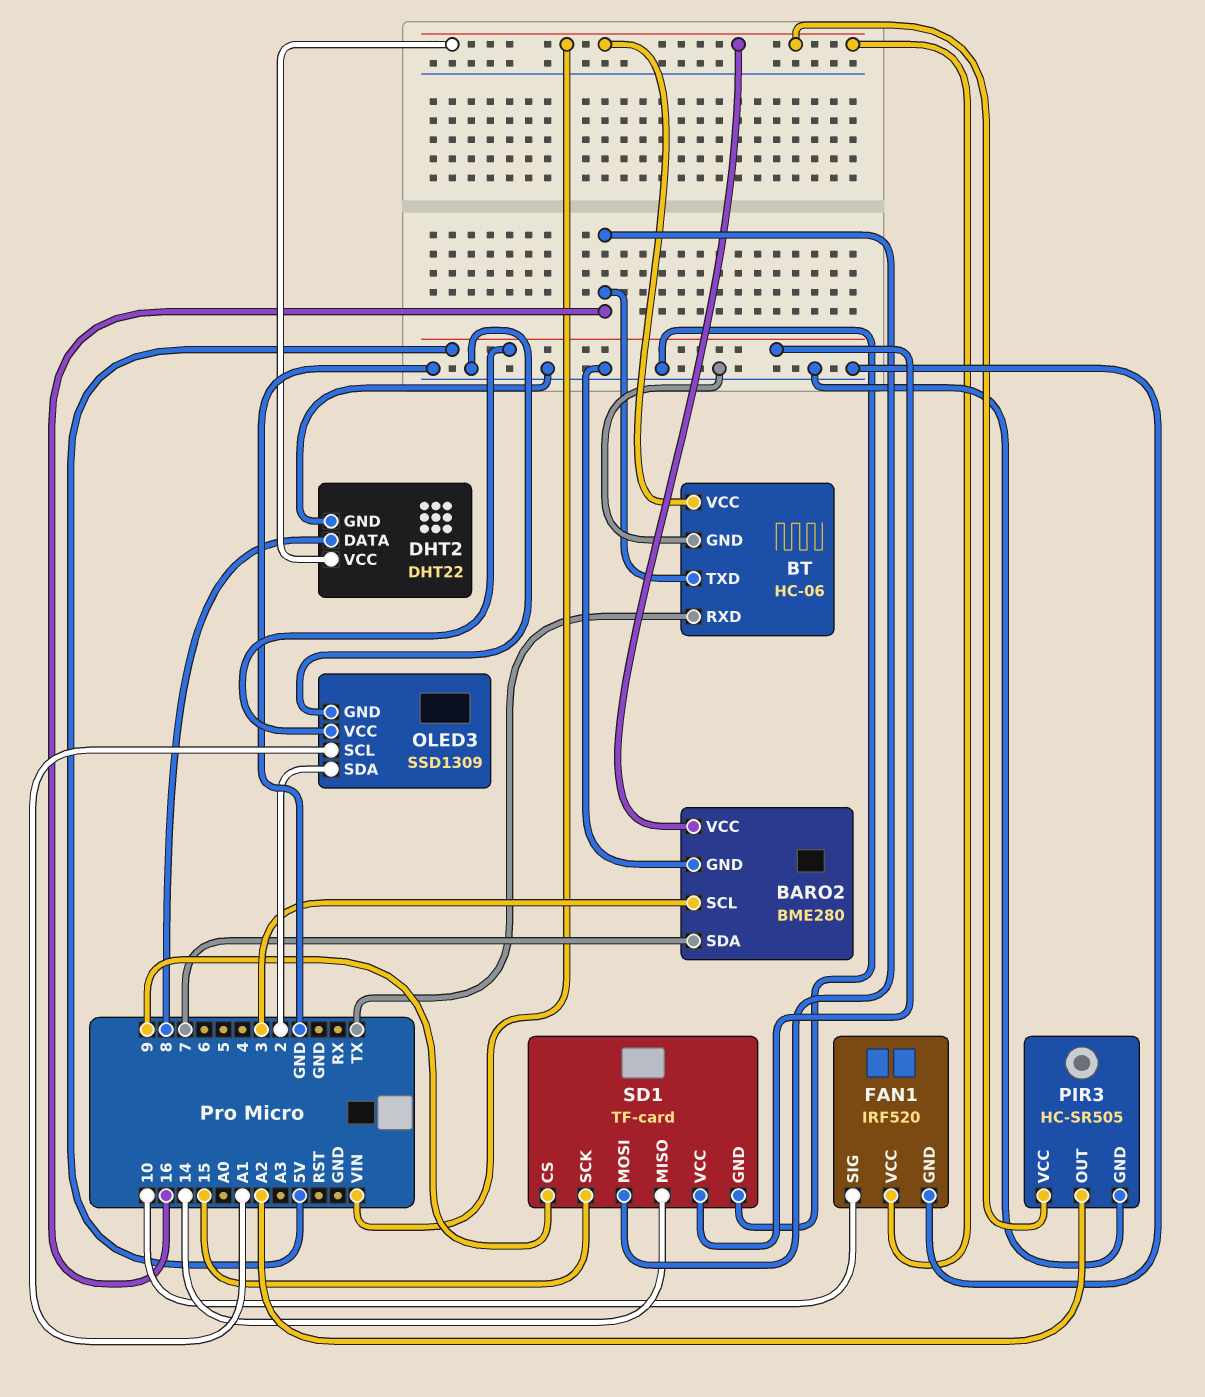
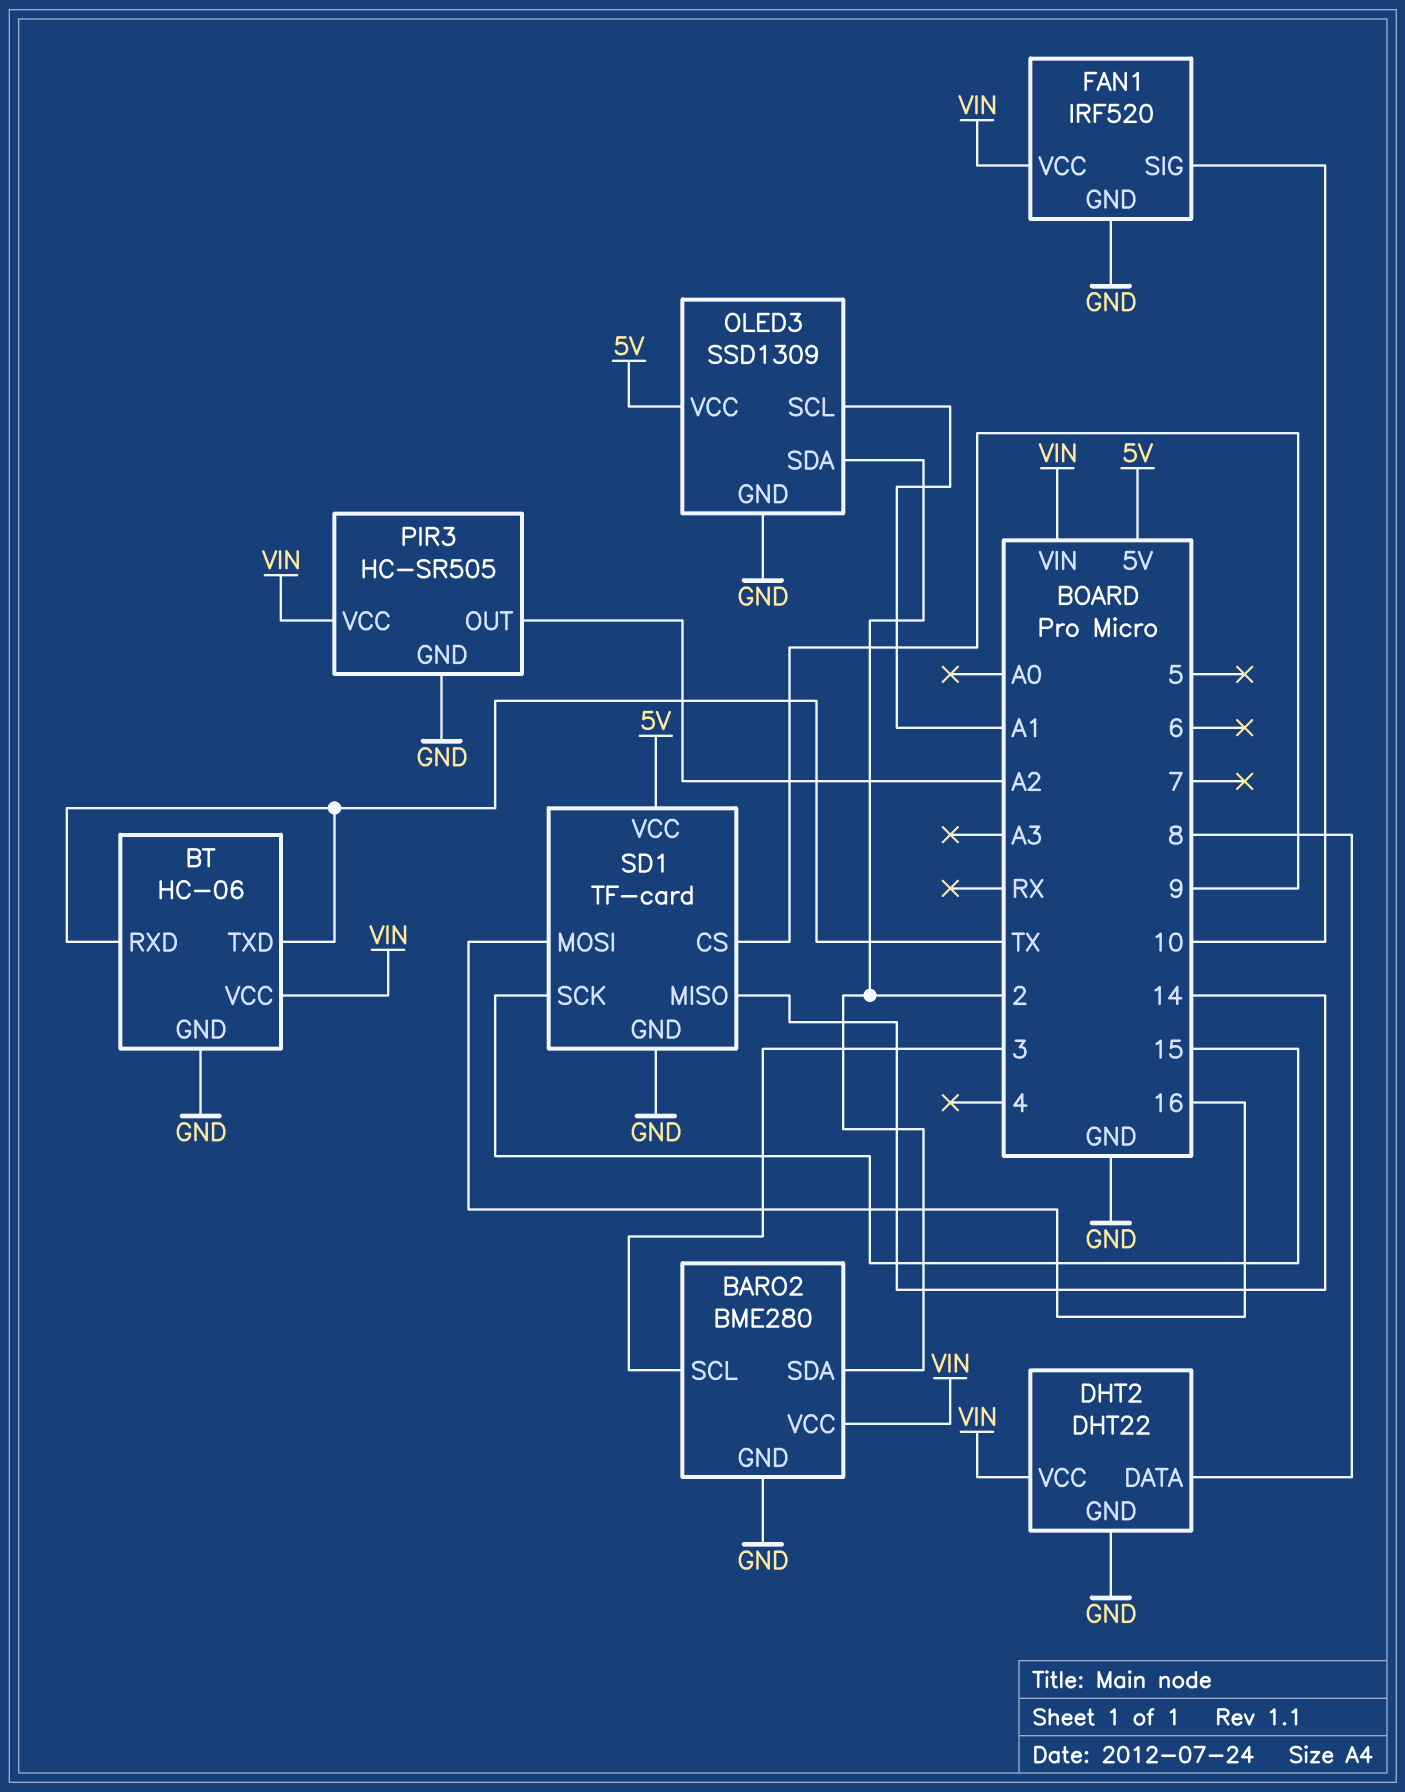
BARO2 pin SDA: 7 -> 2
BT pin TXD: 16 -> TX

